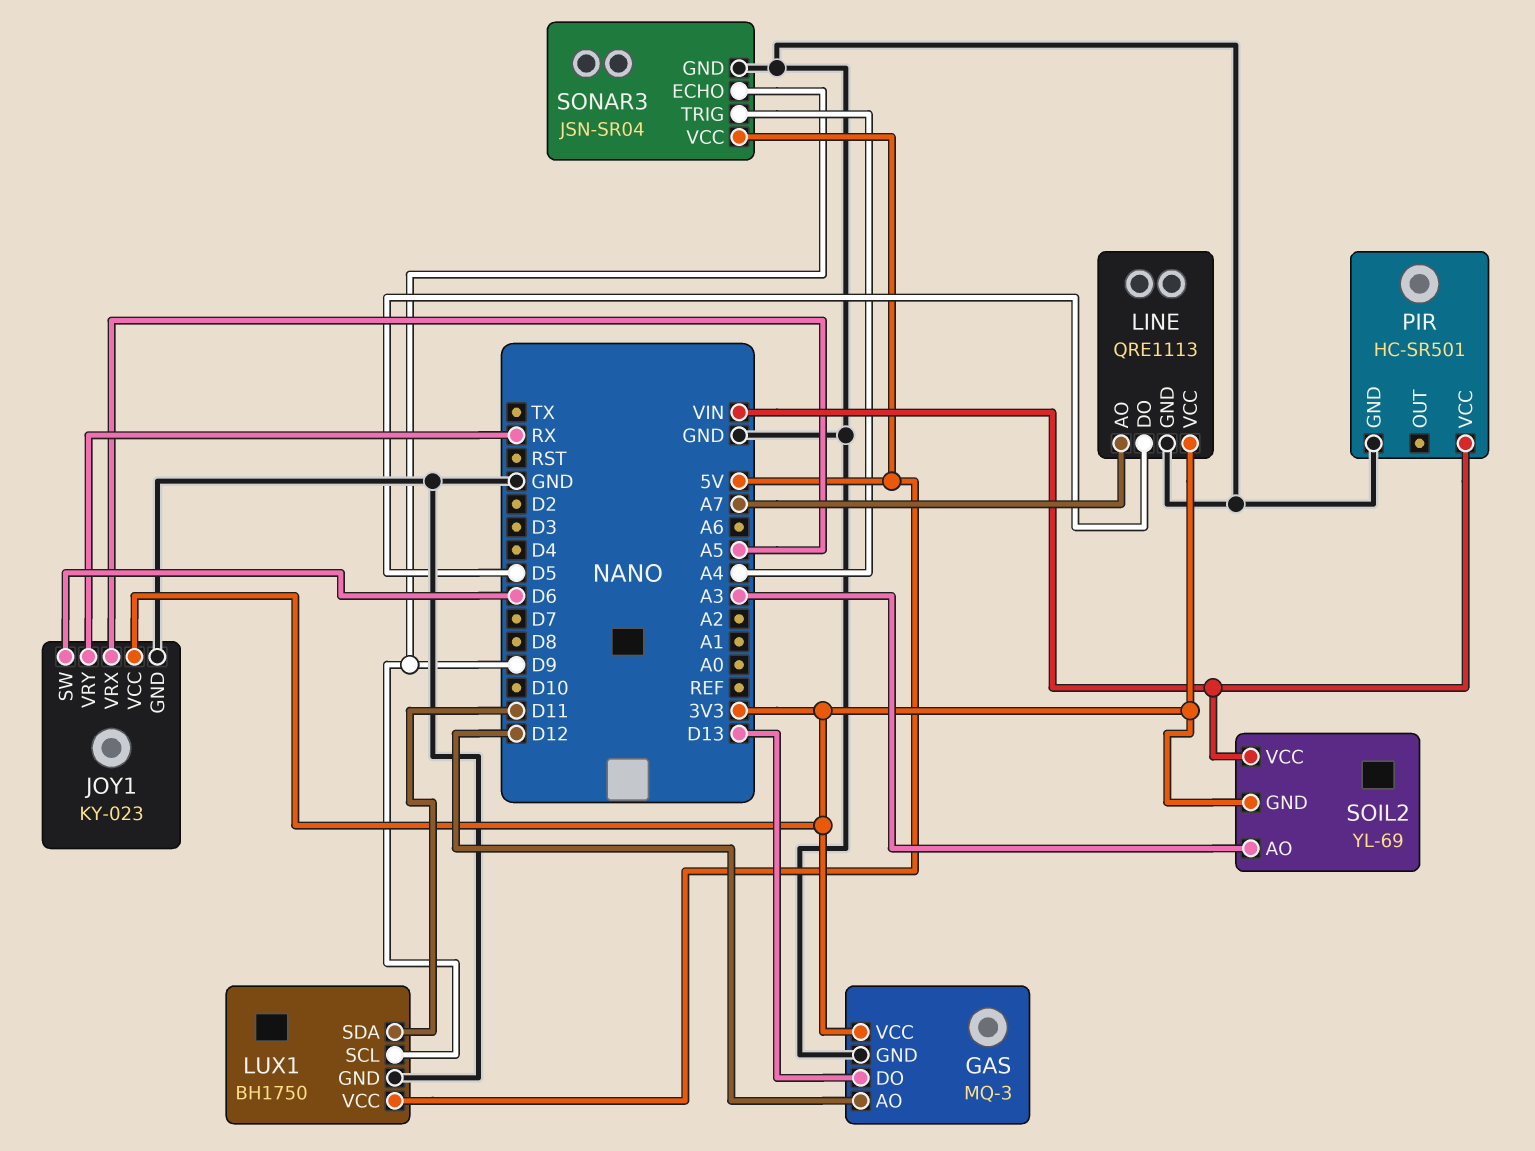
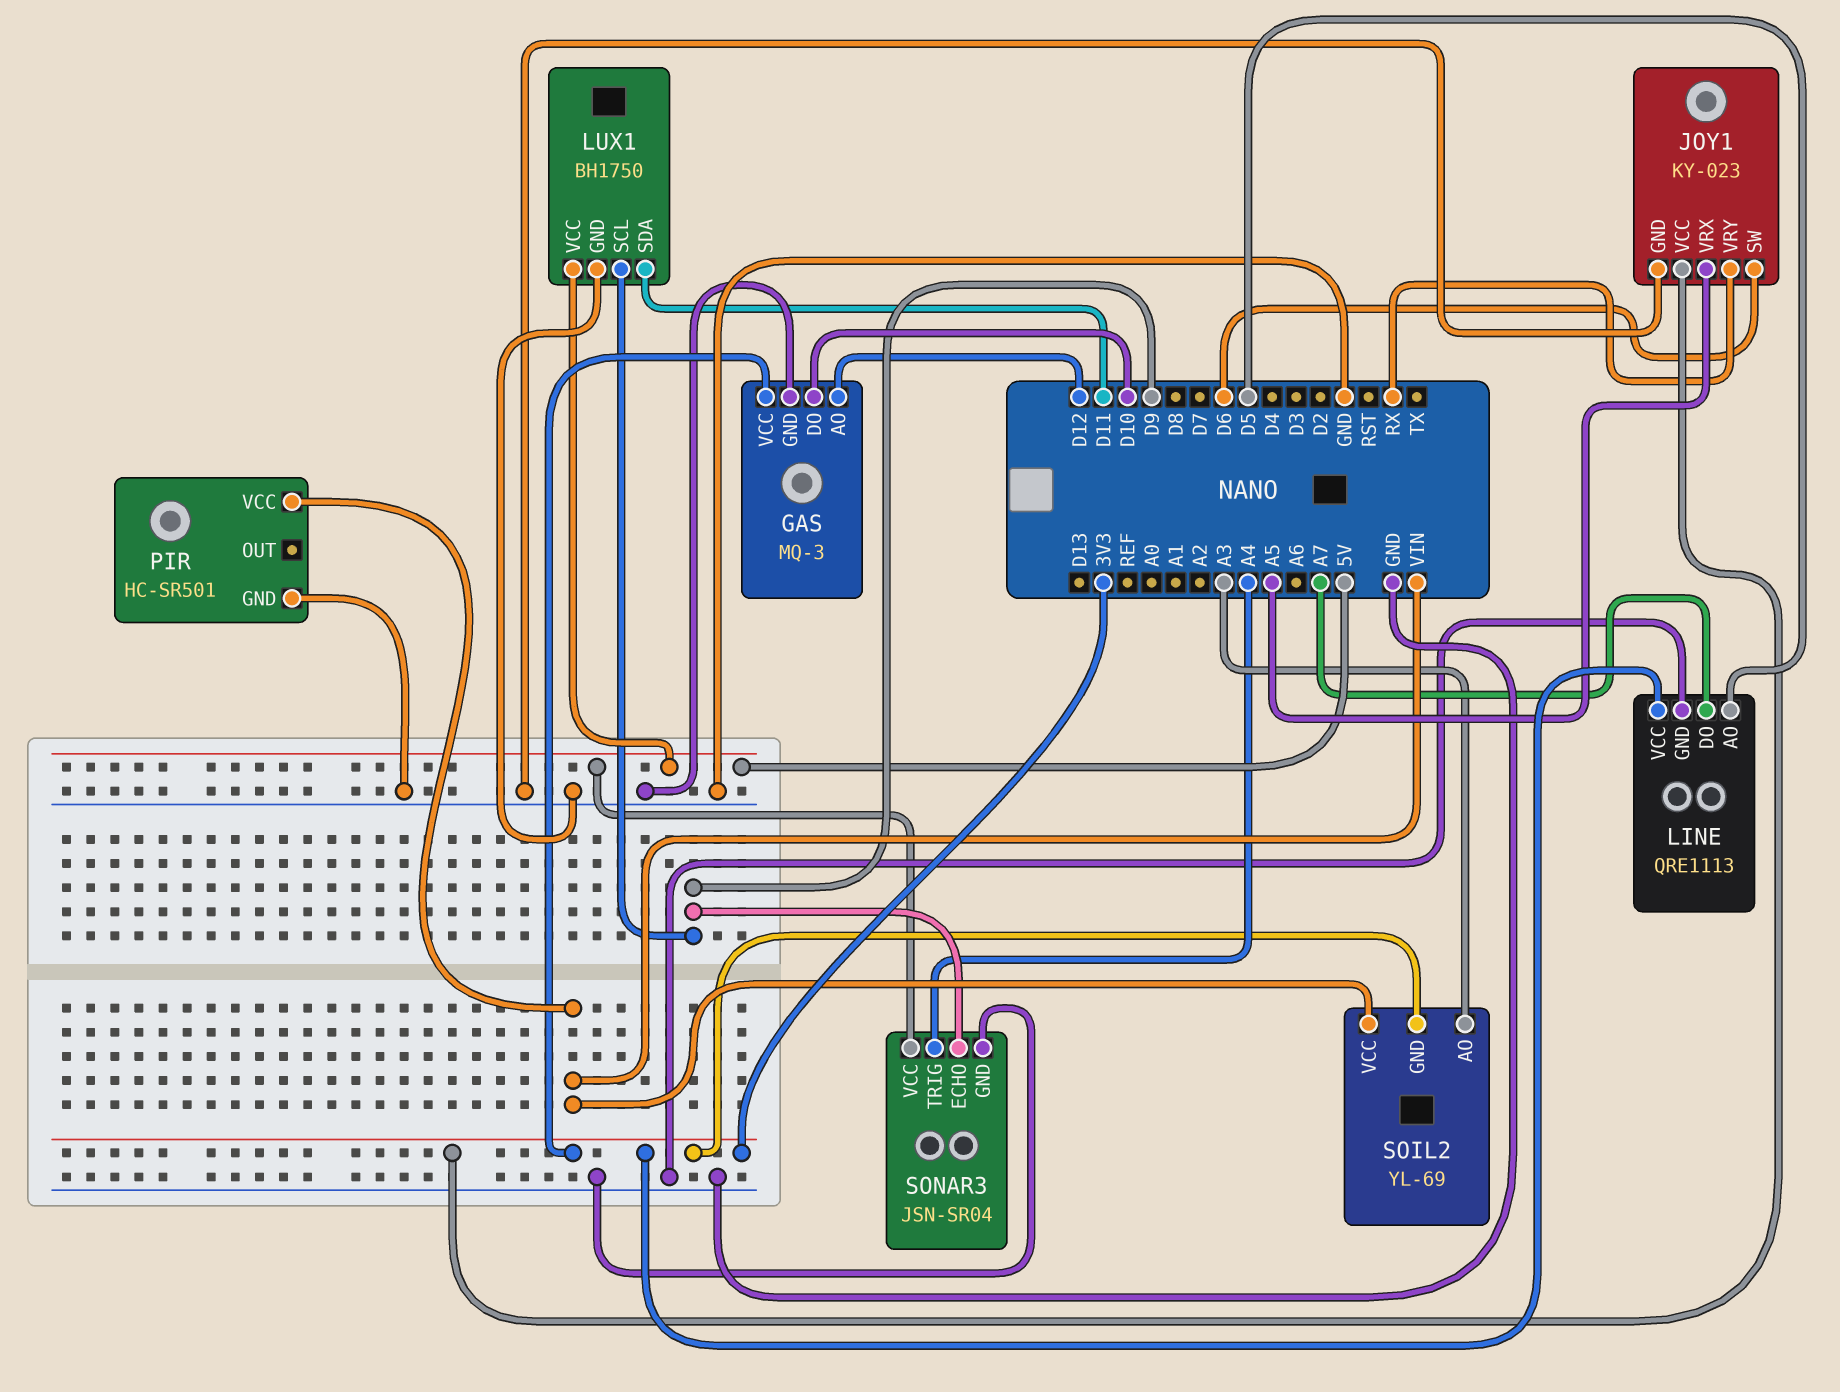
GAS pin DO: D13 -> D10
LINE pin AO: A7 -> D5
LINE pin DO: D5 -> A7

